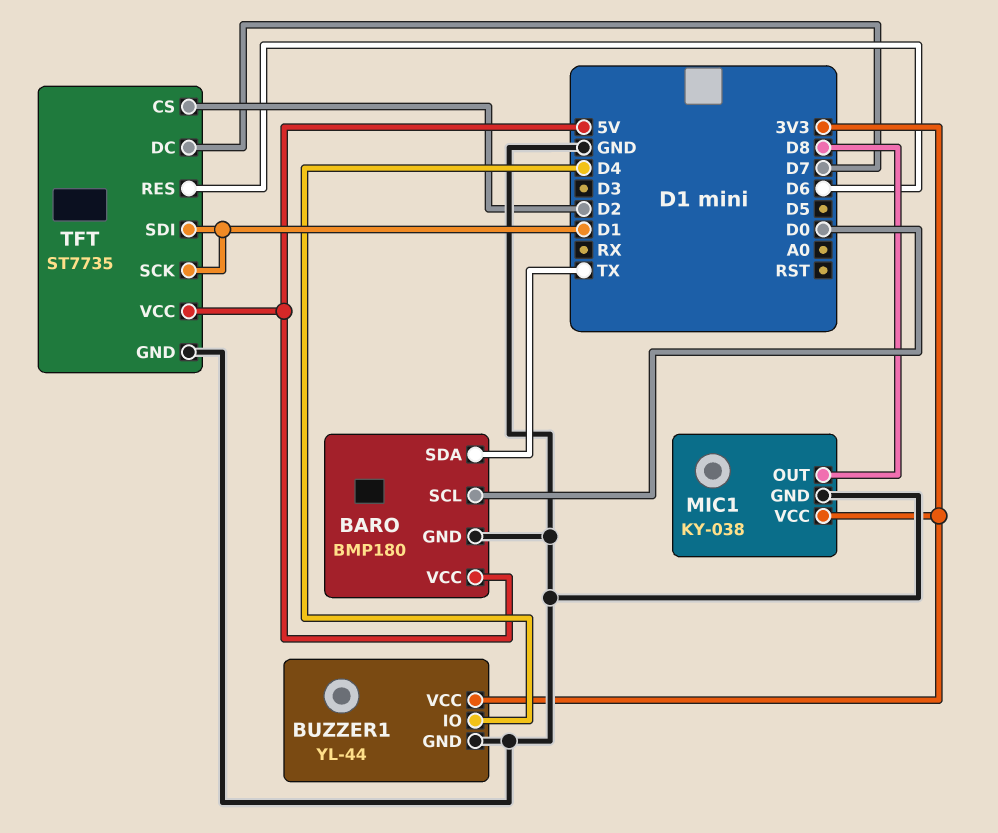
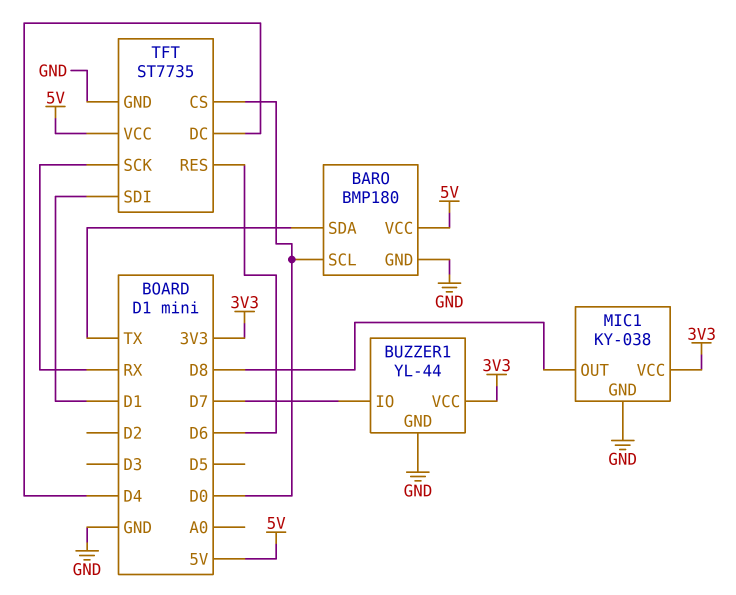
BUZZER1 pin IO: D4 -> D7
TFT pin CS: D2 -> D0
TFT pin DC: D7 -> D4
TFT pin SCK: D1 -> RX

